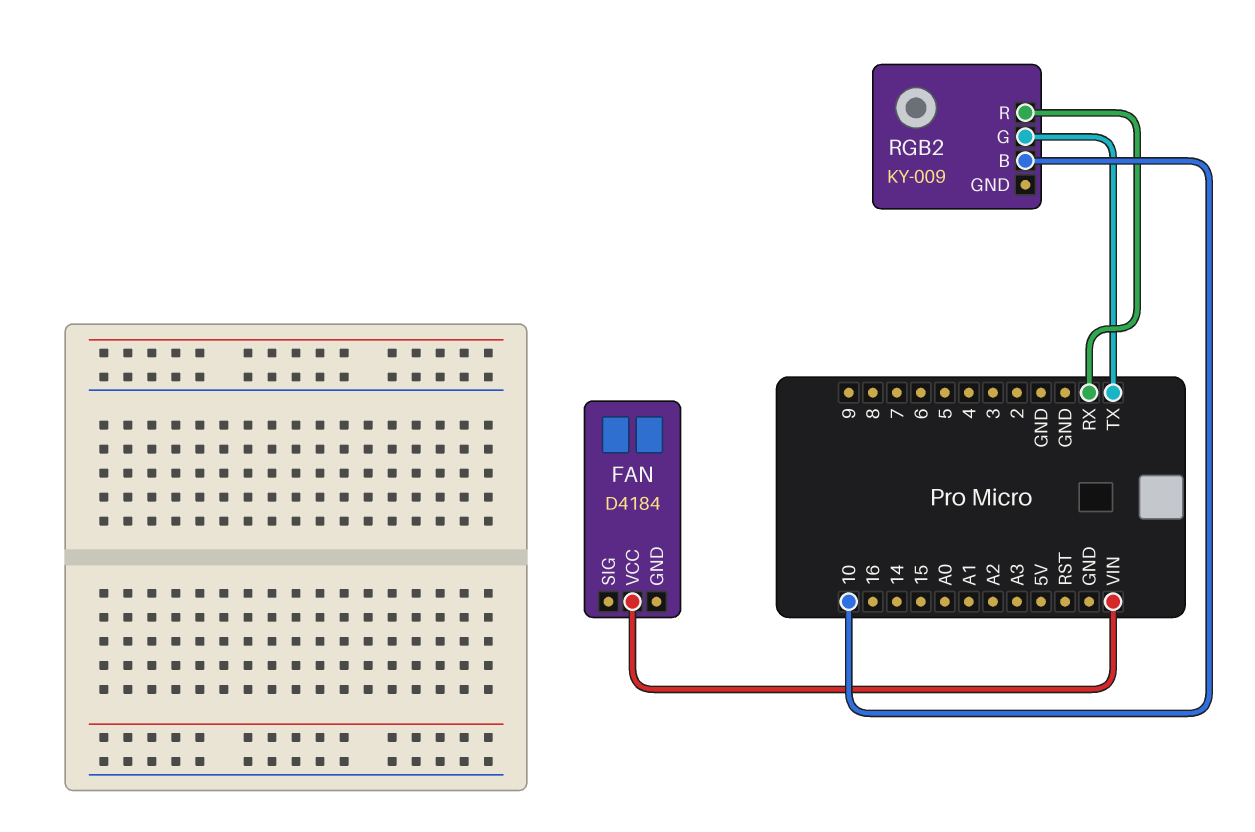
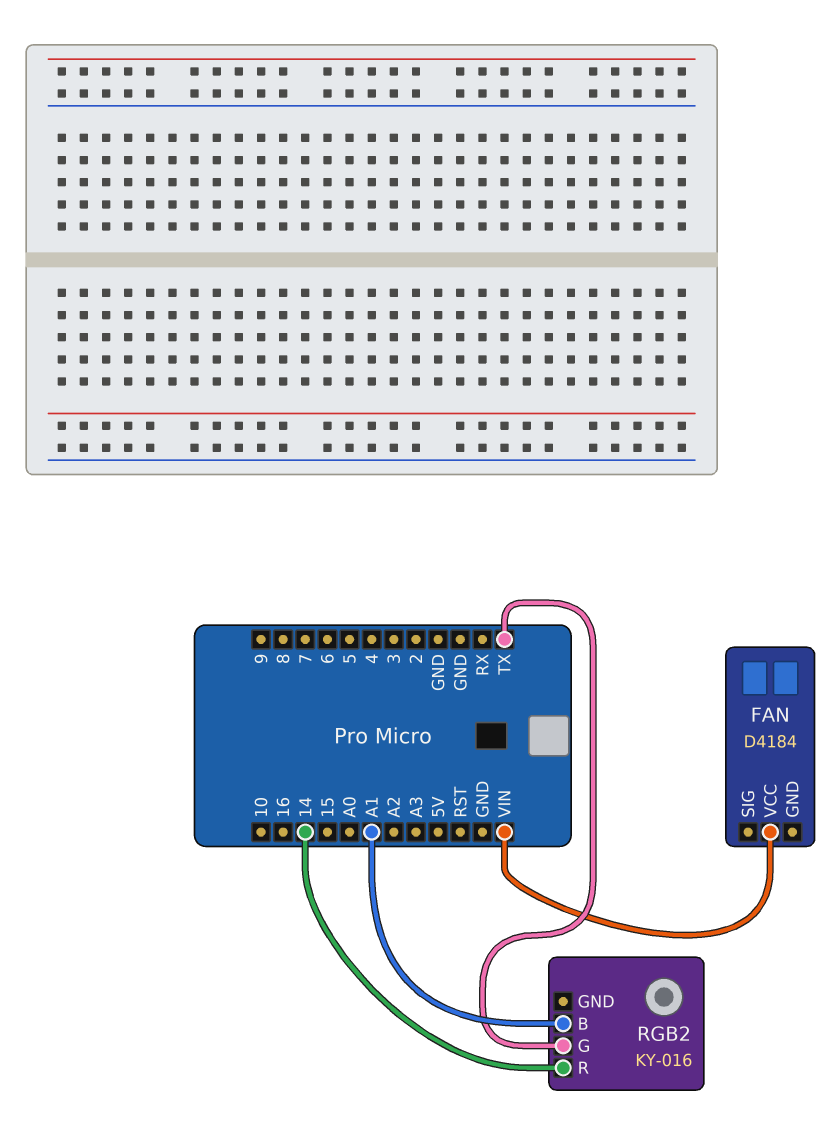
RGB2: KY-009 -> KY-016
RGB2 pin B: 10 -> A1
RGB2 pin R: RX -> 14

